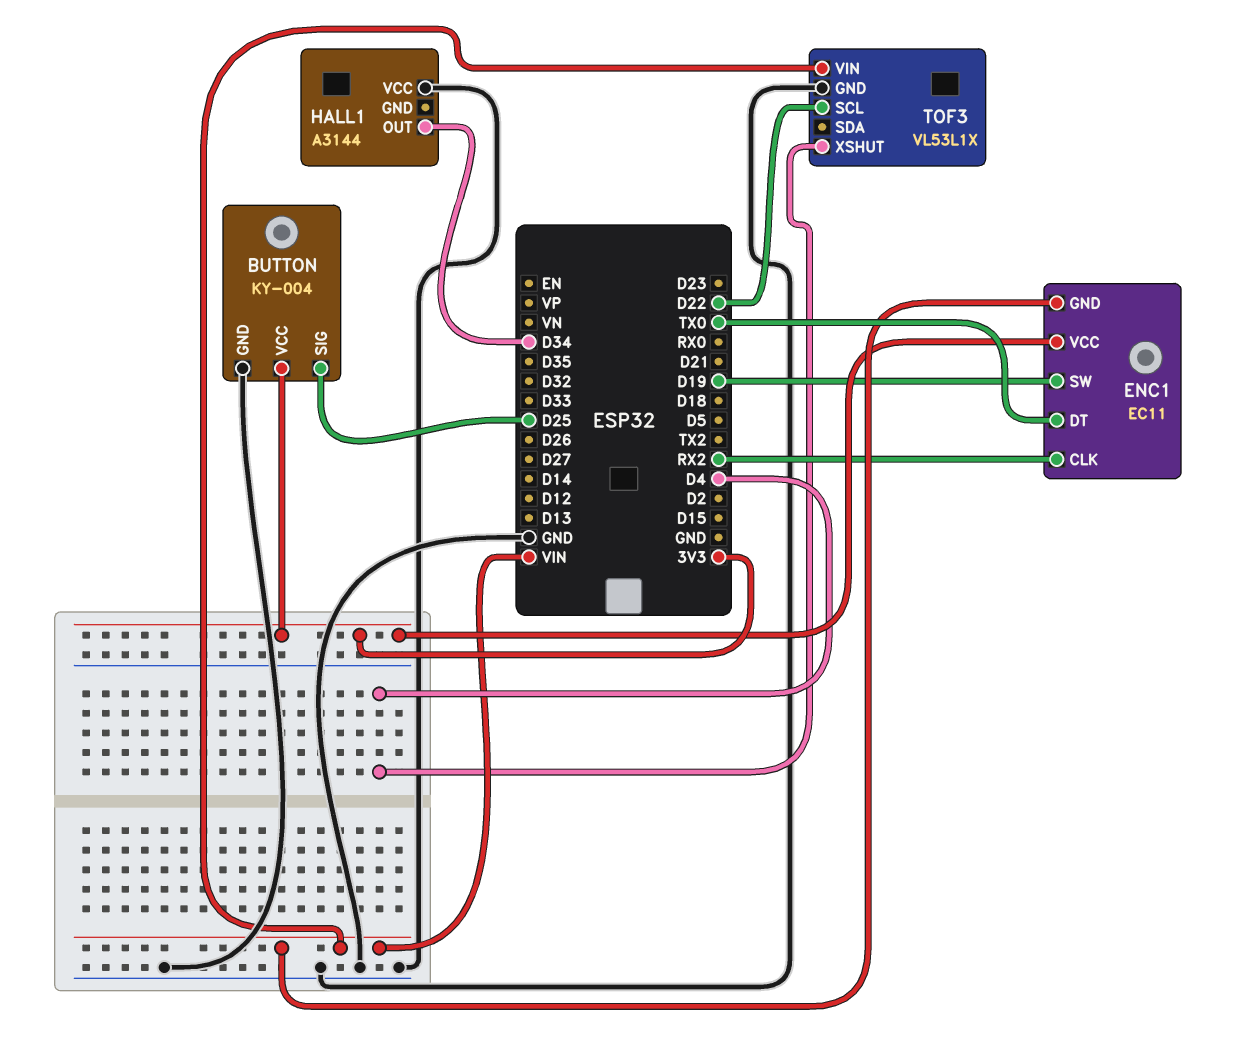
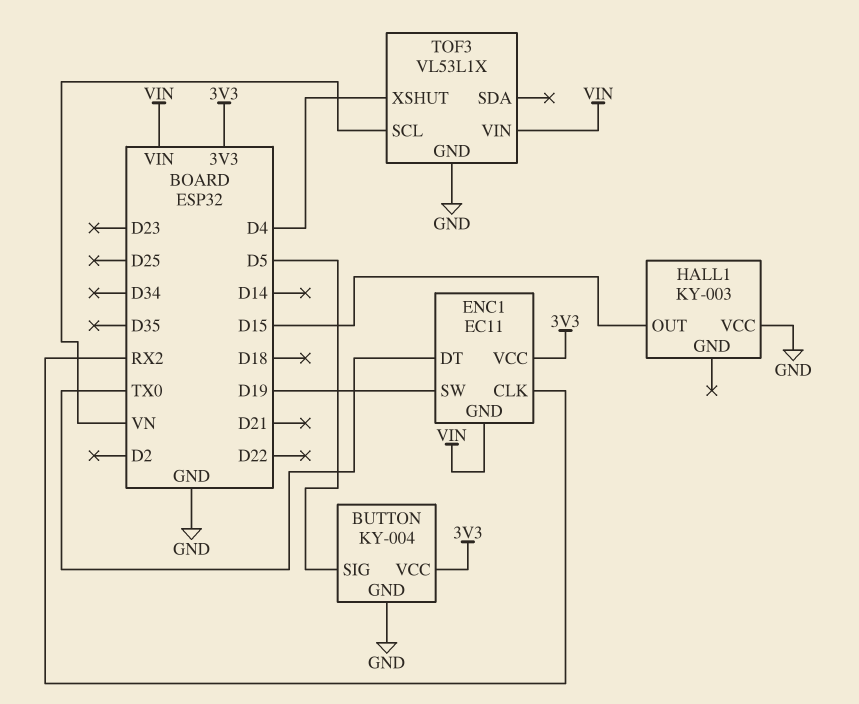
BUTTON pin SIG: D25 -> D5
HALL1: A3144 -> KY-003
HALL1 pin OUT: D34 -> D15
TOF3 pin SCL: D22 -> VN

